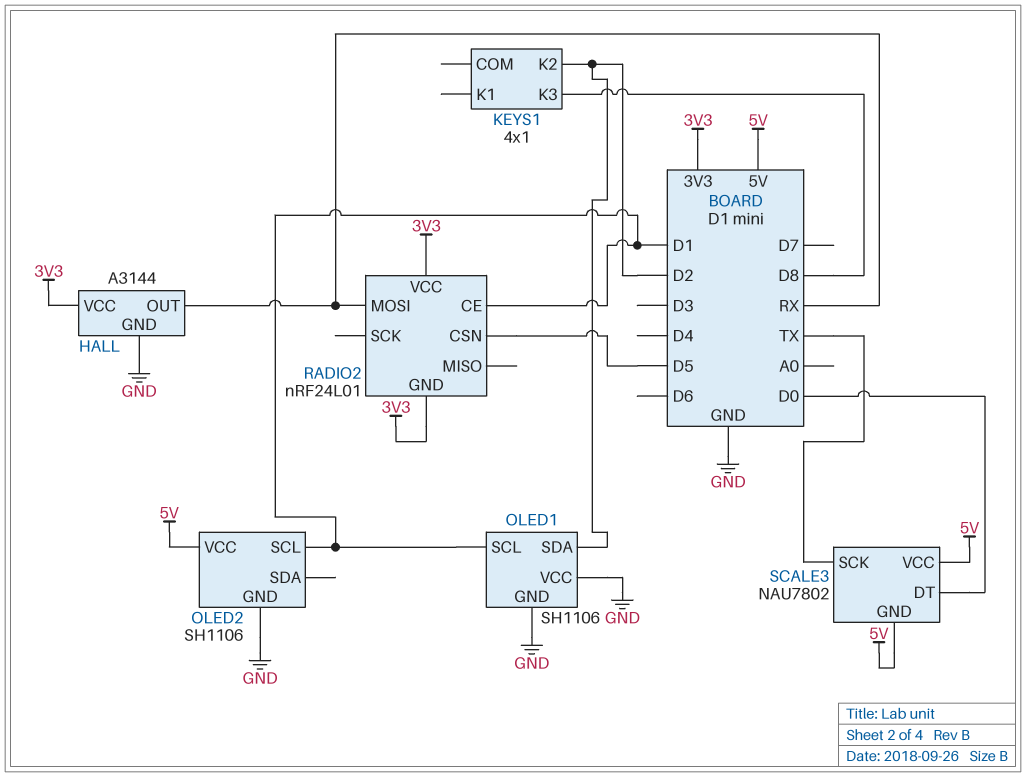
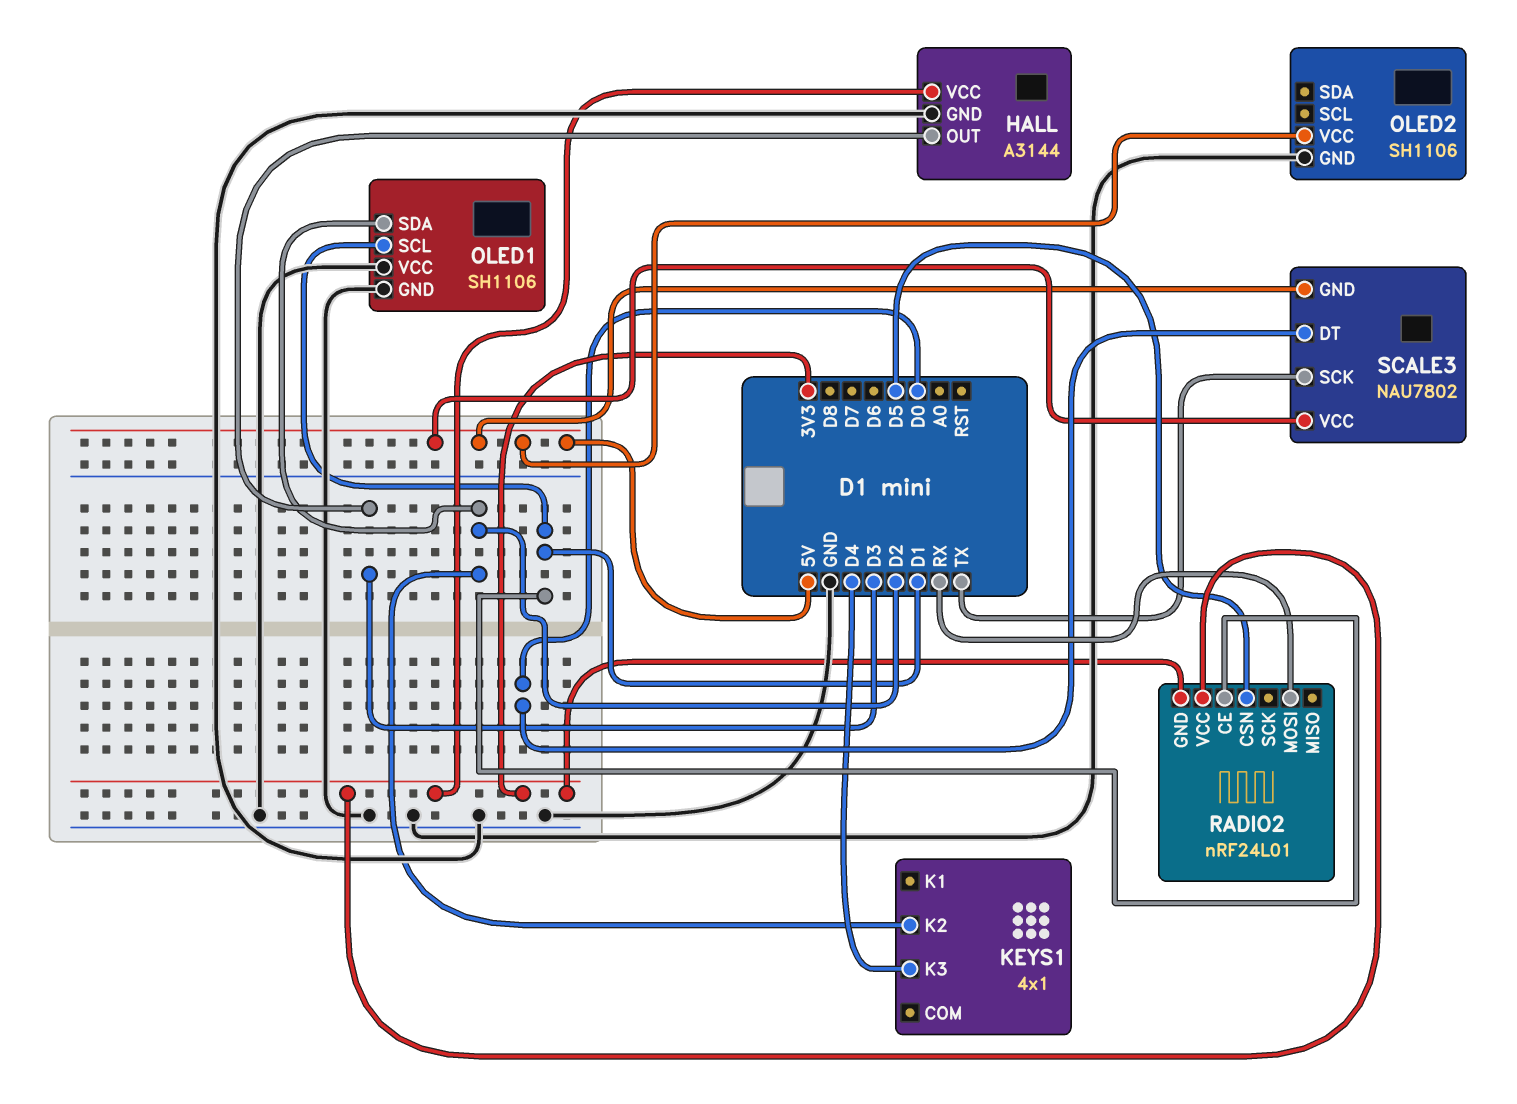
HALL pin OUT: RX -> D3
KEYS1 pin K3: D8 -> D4
OLED2 pin SCL: D1 -> none

